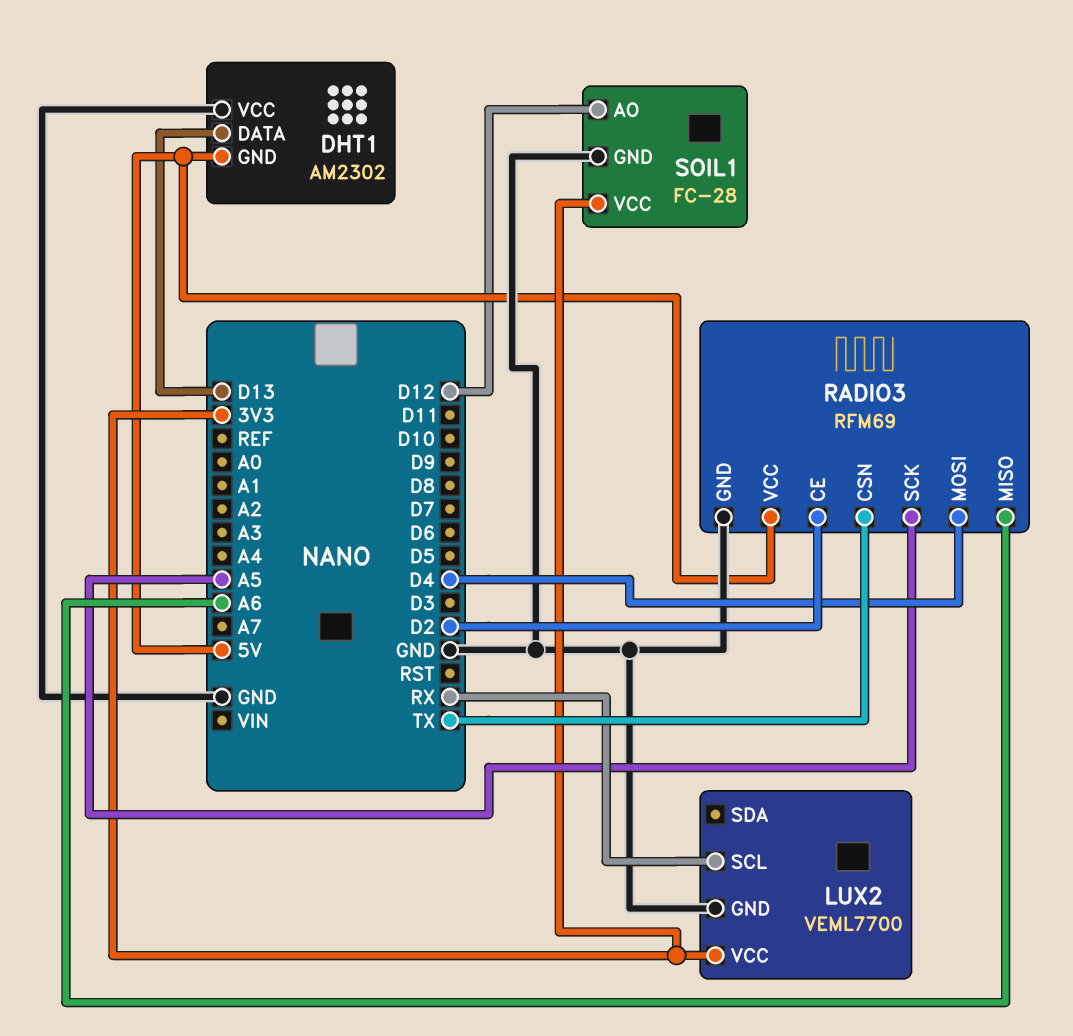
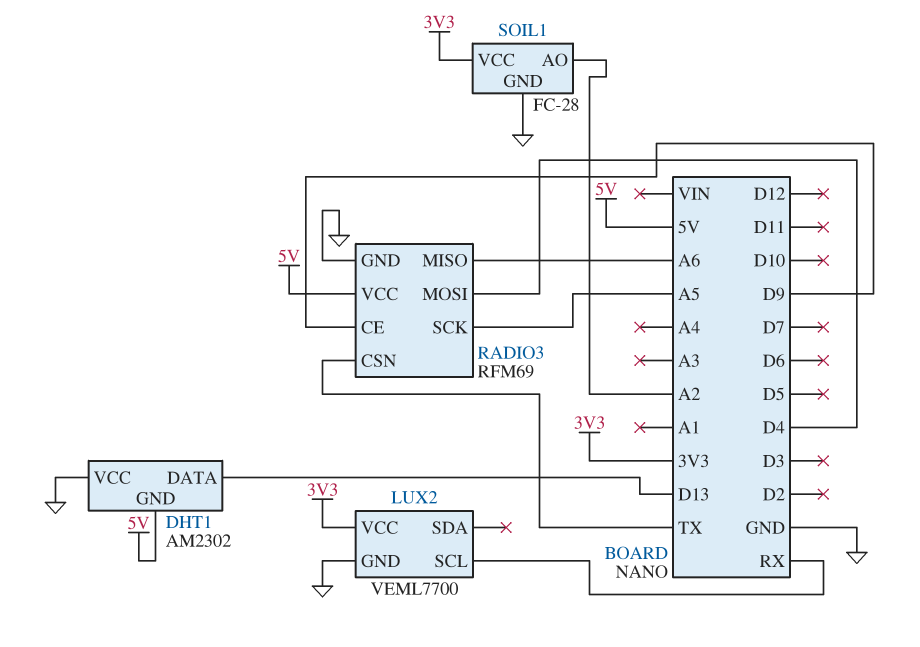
RADIO3 pin CE: D2 -> D9
SOIL1 pin AO: D12 -> A2

